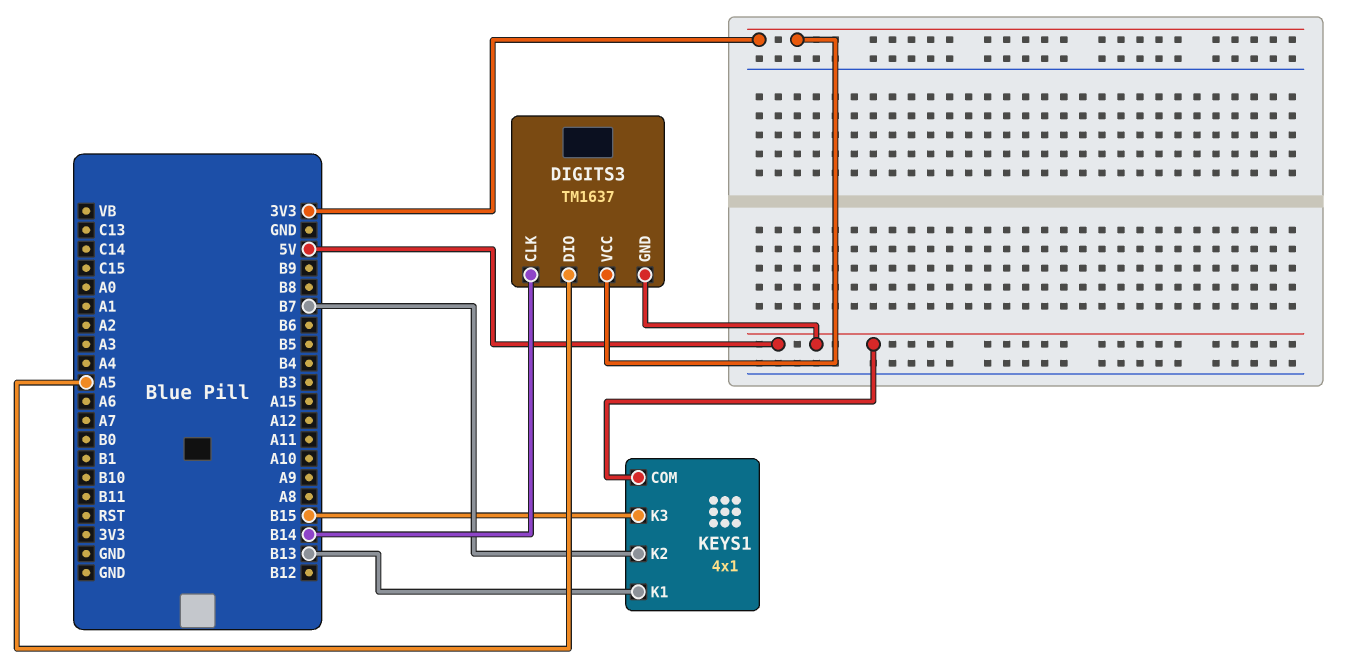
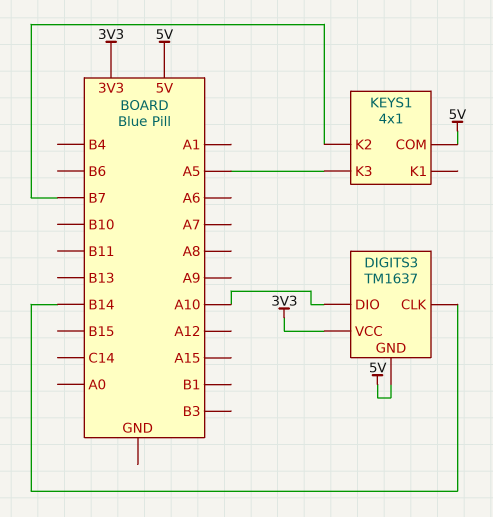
DIGITS3 pin DIO: A5 -> A10
KEYS1 pin K1: B13 -> none
KEYS1 pin K3: B15 -> A5

